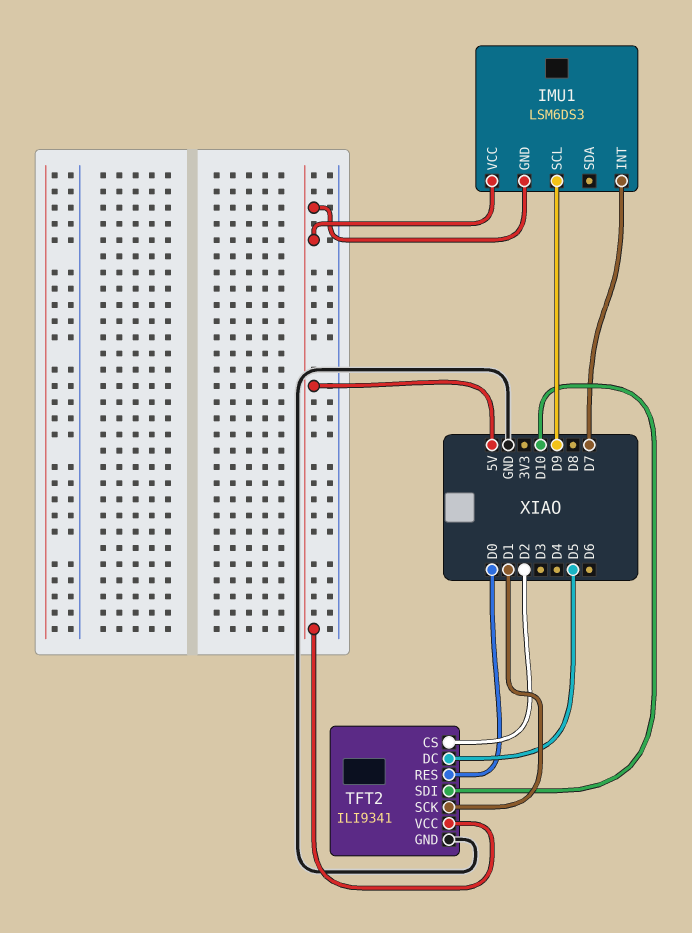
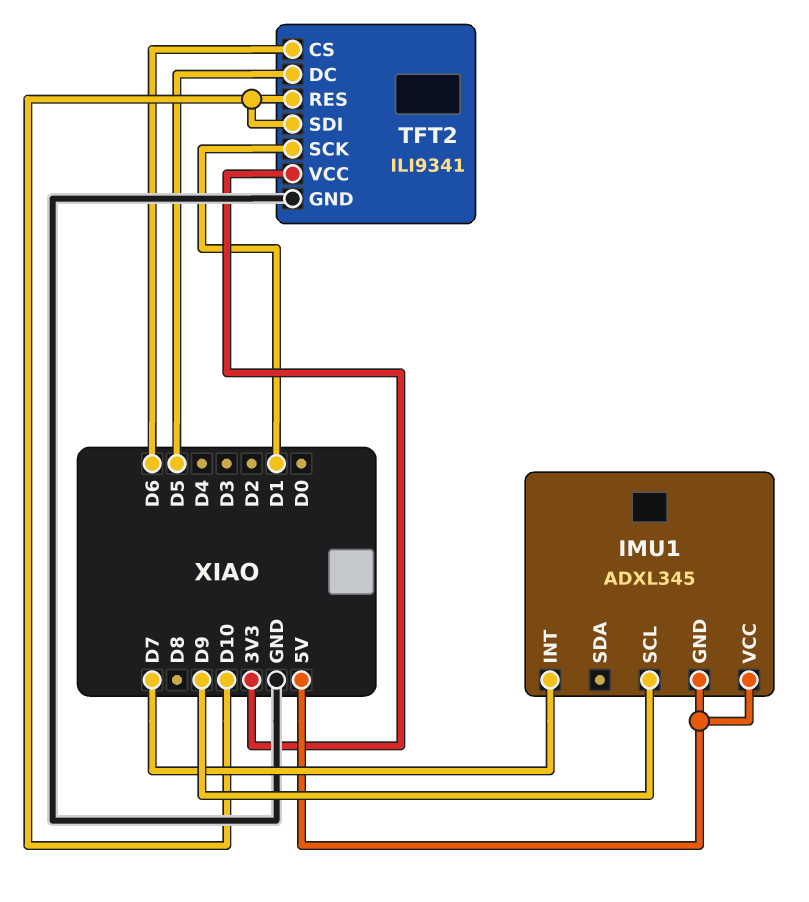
IMU1: LSM6DS3 -> ADXL345
TFT2 pin CS: D2 -> D6
TFT2 pin RES: D0 -> D10
TFT2 pin VCC: 5V -> 3V3

